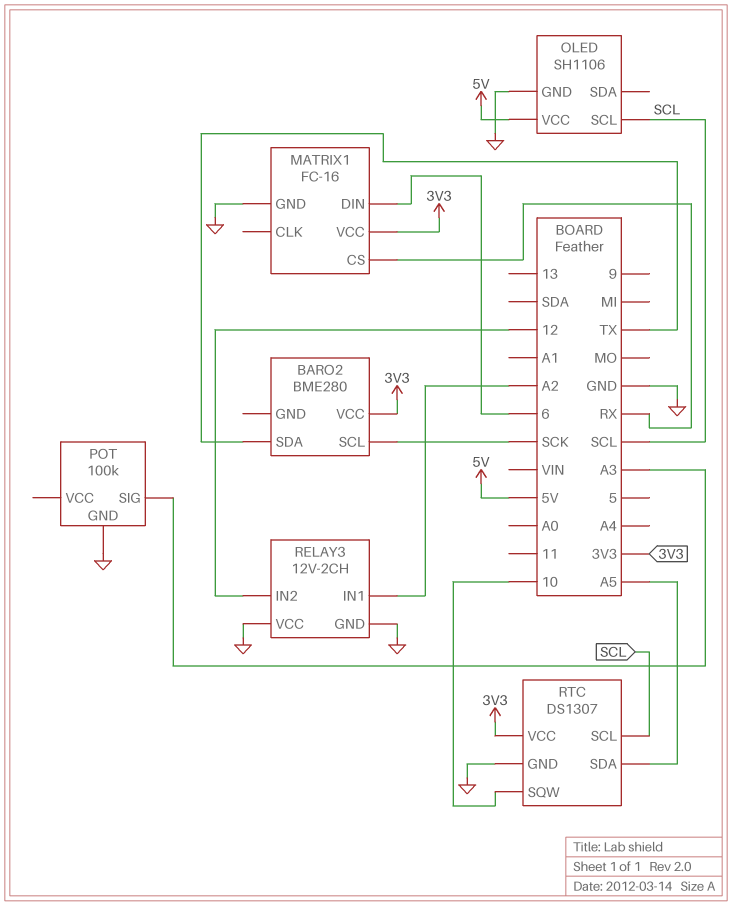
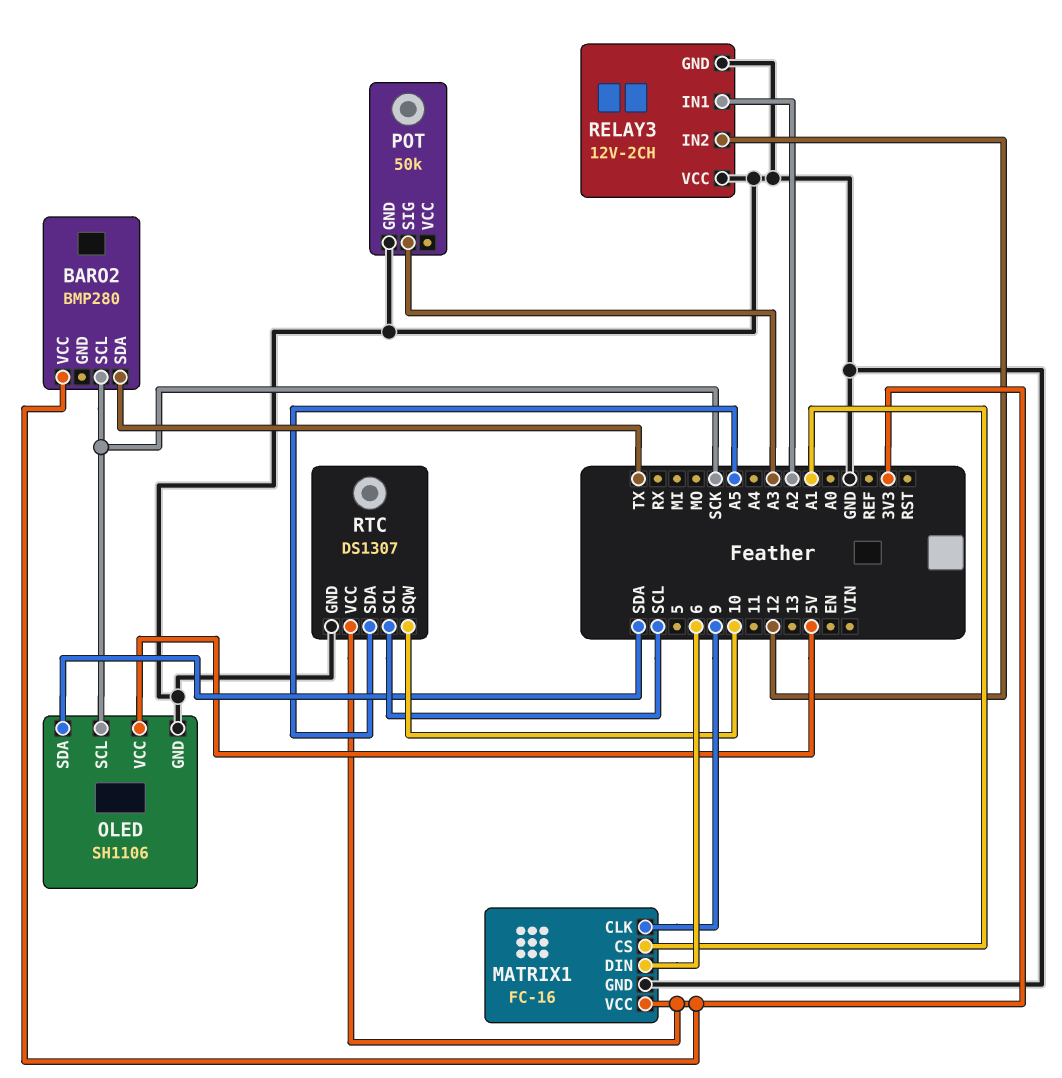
BARO2: BME280 -> BMP280
MATRIX1 pin CLK: none -> 9
MATRIX1 pin CS: RX -> A1
OLED pin SCL: SCL -> SCK
OLED pin SDA: none -> SDA
POT: 100k -> 50k

